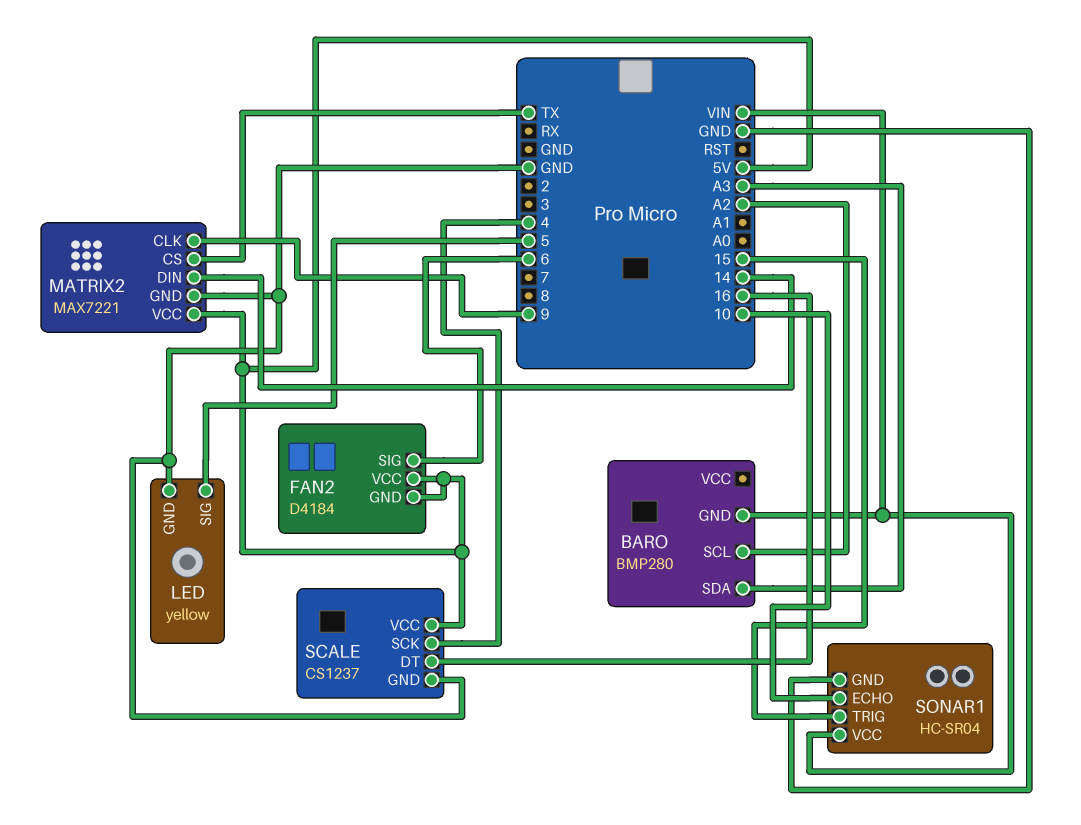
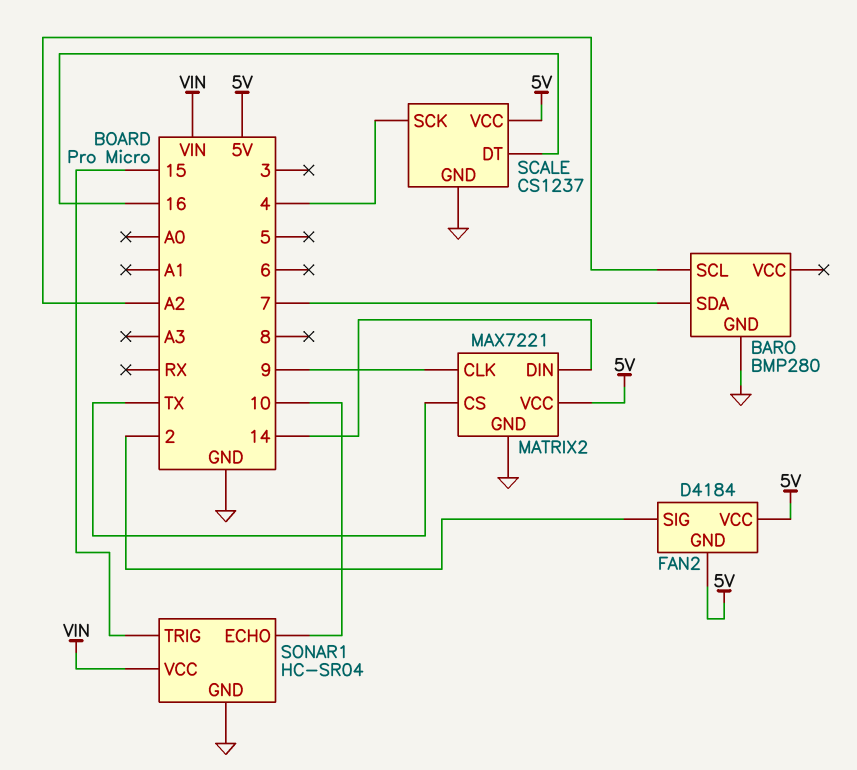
BARO pin GND: VIN -> GND
BARO pin SDA: A3 -> 7
FAN2 pin SIG: 6 -> 2
LED: yellow -> none
LED pin GND: GND -> none
LED pin SIG: 5 -> none

